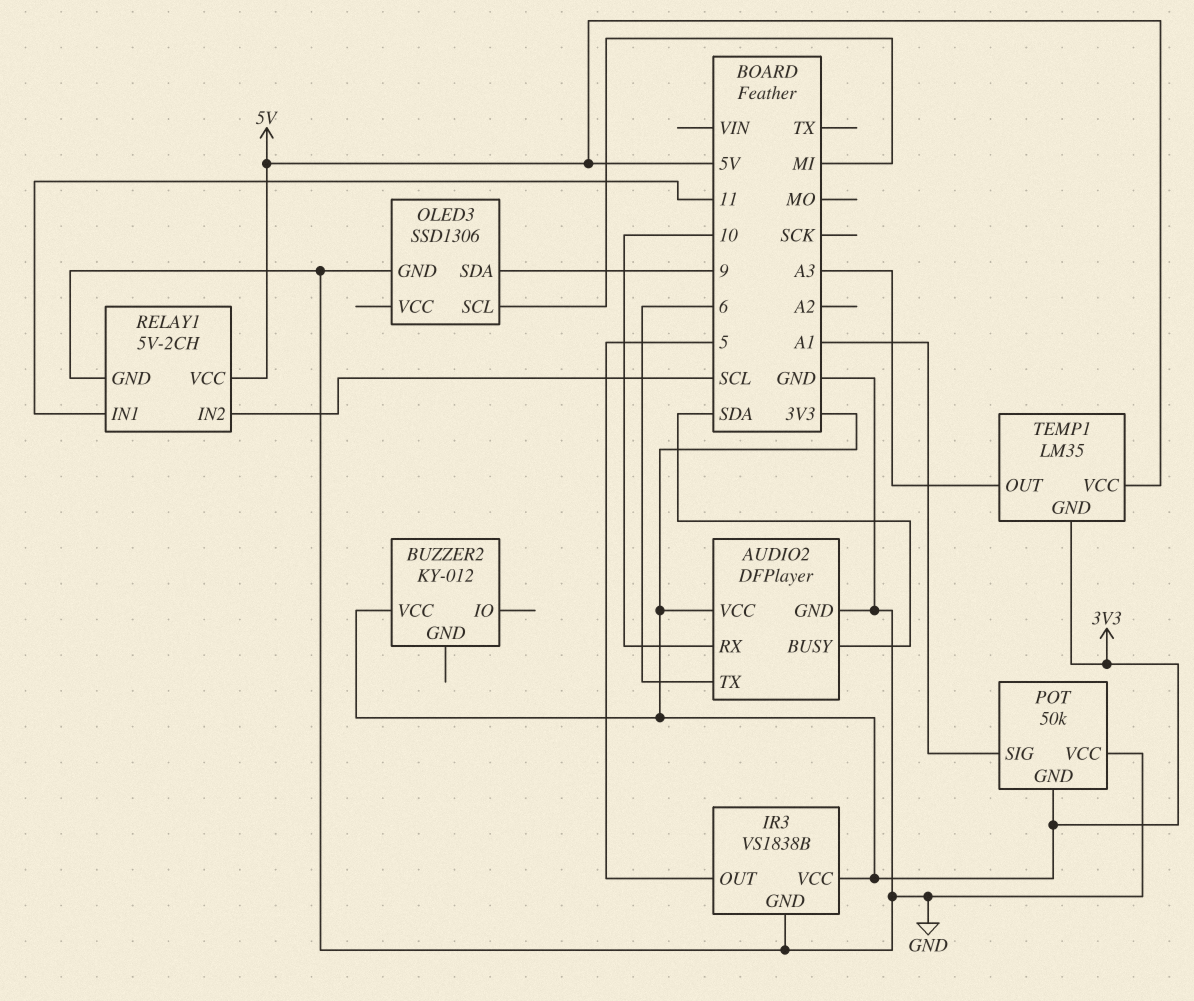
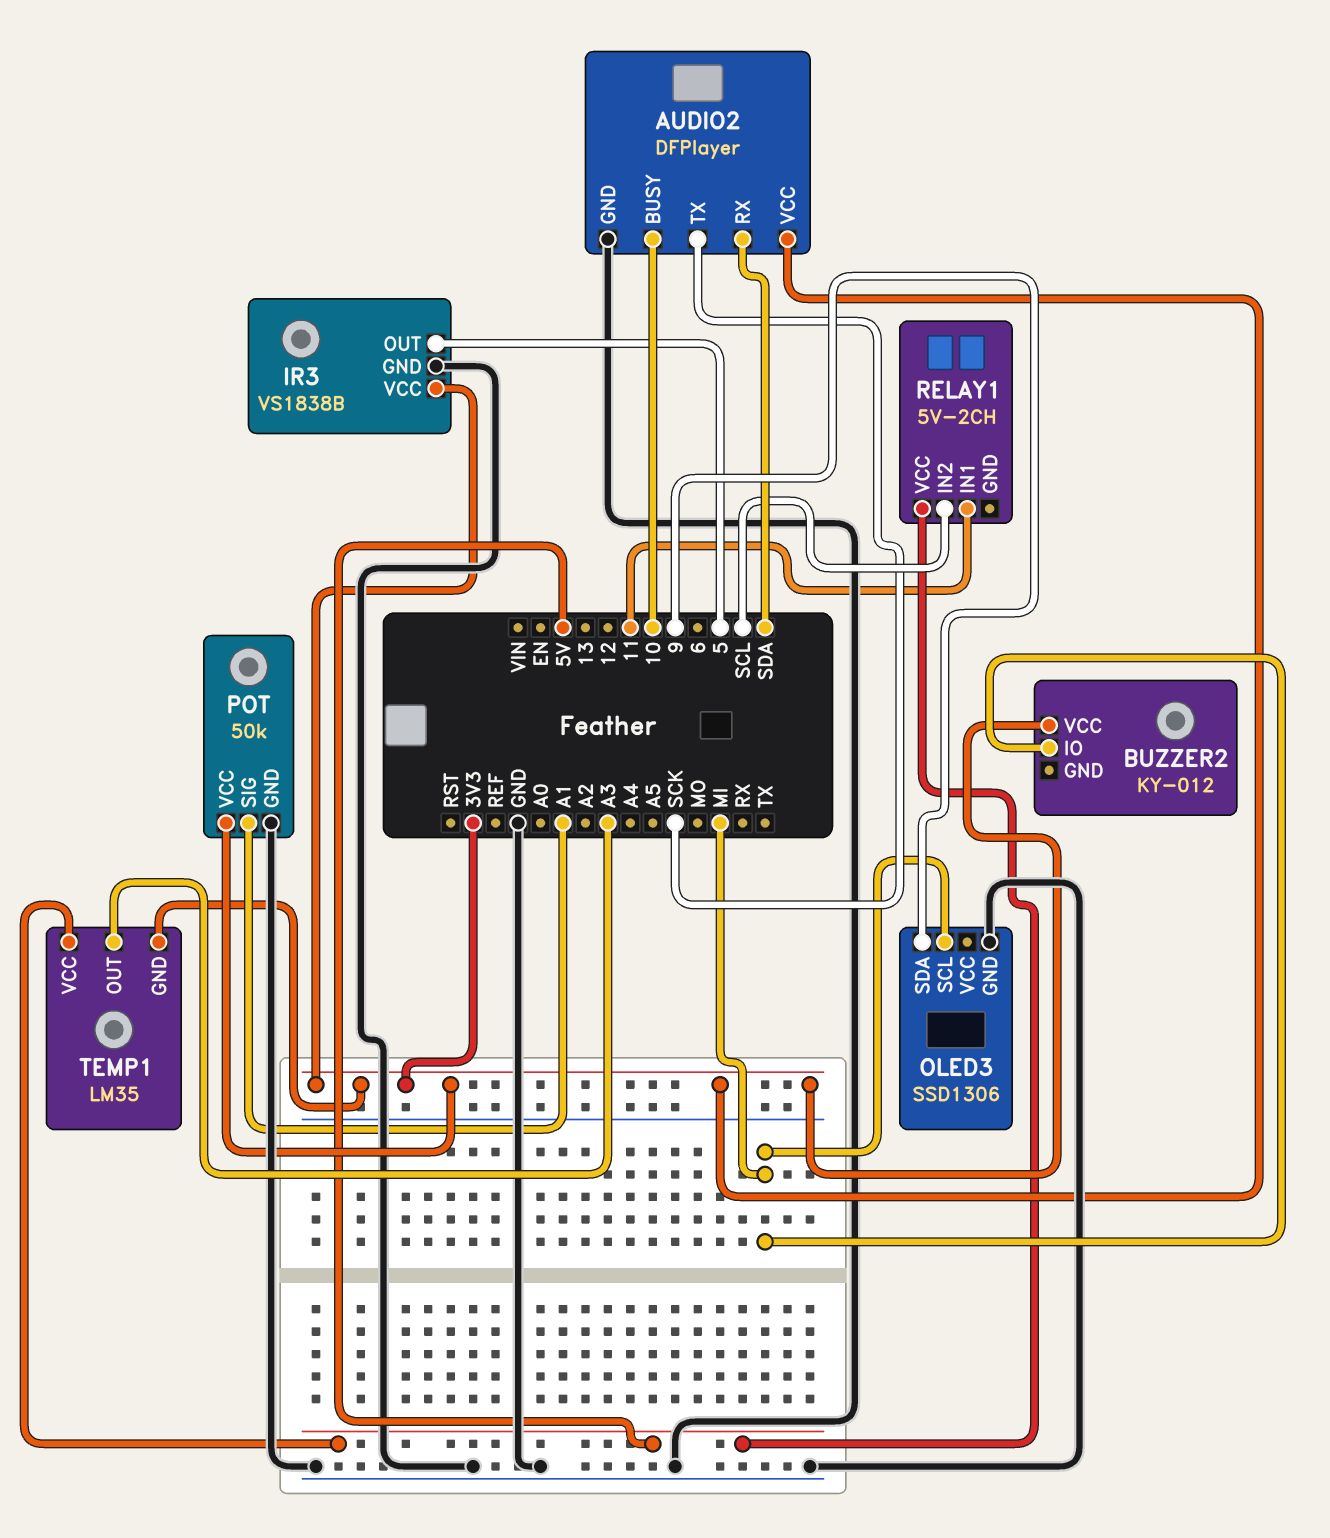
AUDIO2 pin BUSY: SDA -> 10
AUDIO2 pin RX: 10 -> SDA
AUDIO2 pin TX: 6 -> SCK
BUZZER2 pin IO: none -> MI
POT pin GND: 3V3 -> GND
POT pin VCC: GND -> 3V3
RELAY1 pin GND: GND -> none

